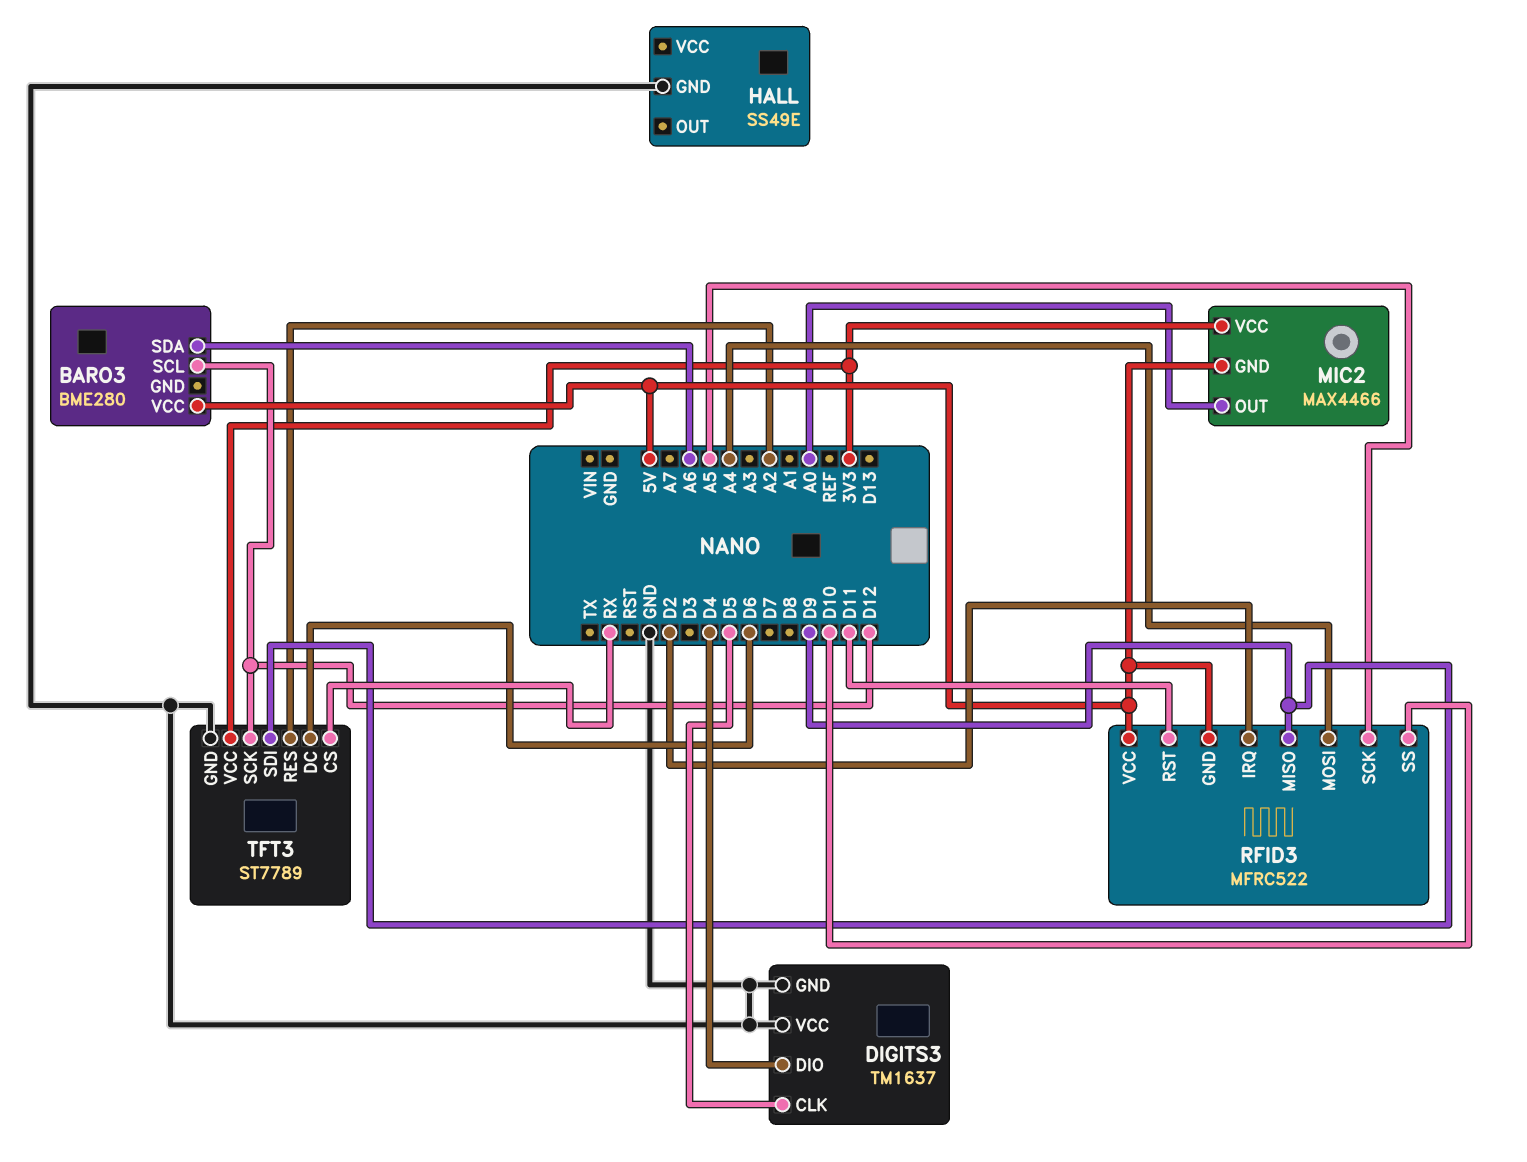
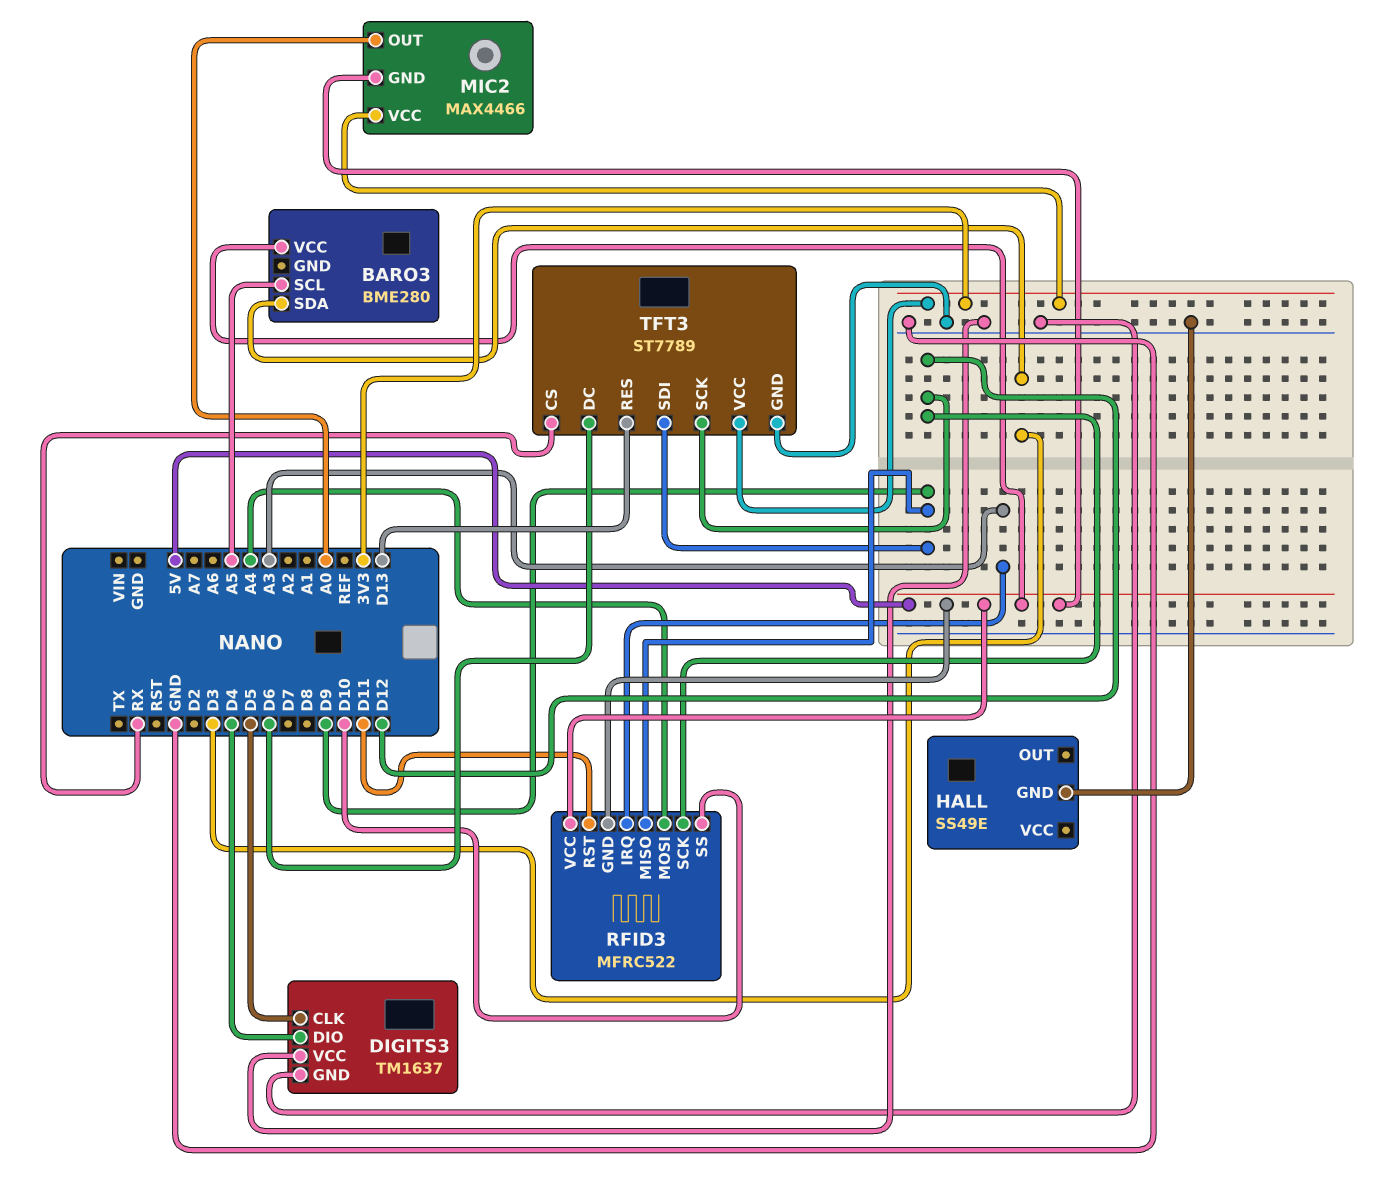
BARO3 pin SCL: D12 -> A5
BARO3 pin SDA: A6 -> D3
RFID3 pin IRQ: D2 -> A3
RFID3 pin SCK: A5 -> D12
TFT3 pin RES: A2 -> D13

